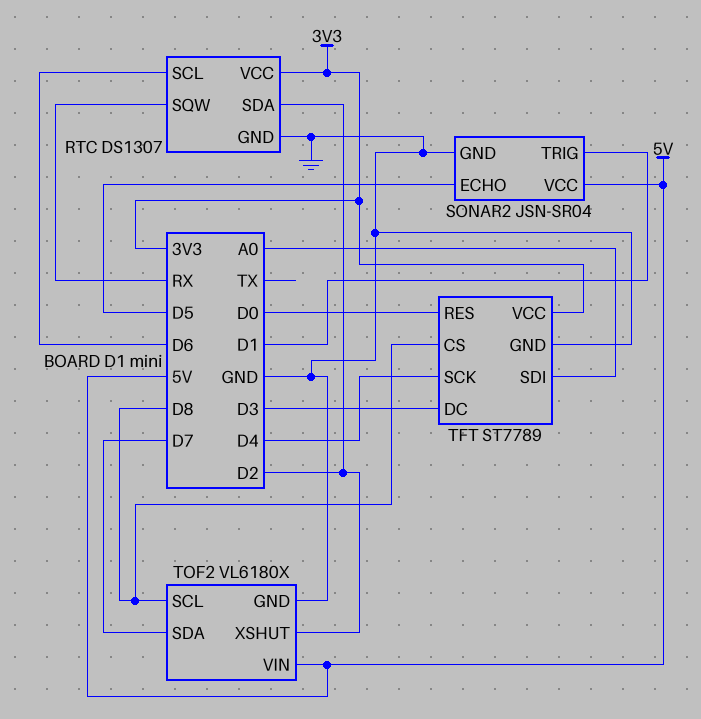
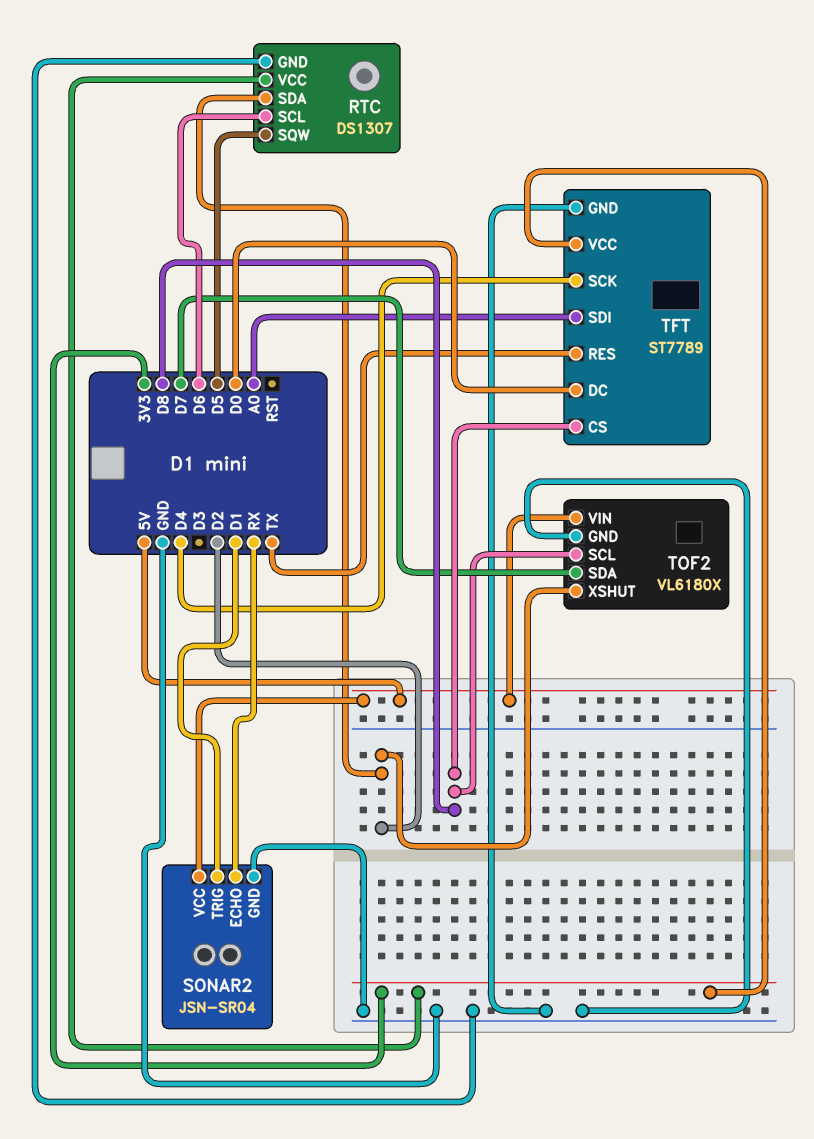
RTC pin SQW: RX -> D5
SONAR2 pin ECHO: D5 -> RX
TFT pin DC: D3 -> D0
TFT pin RES: D0 -> TX

